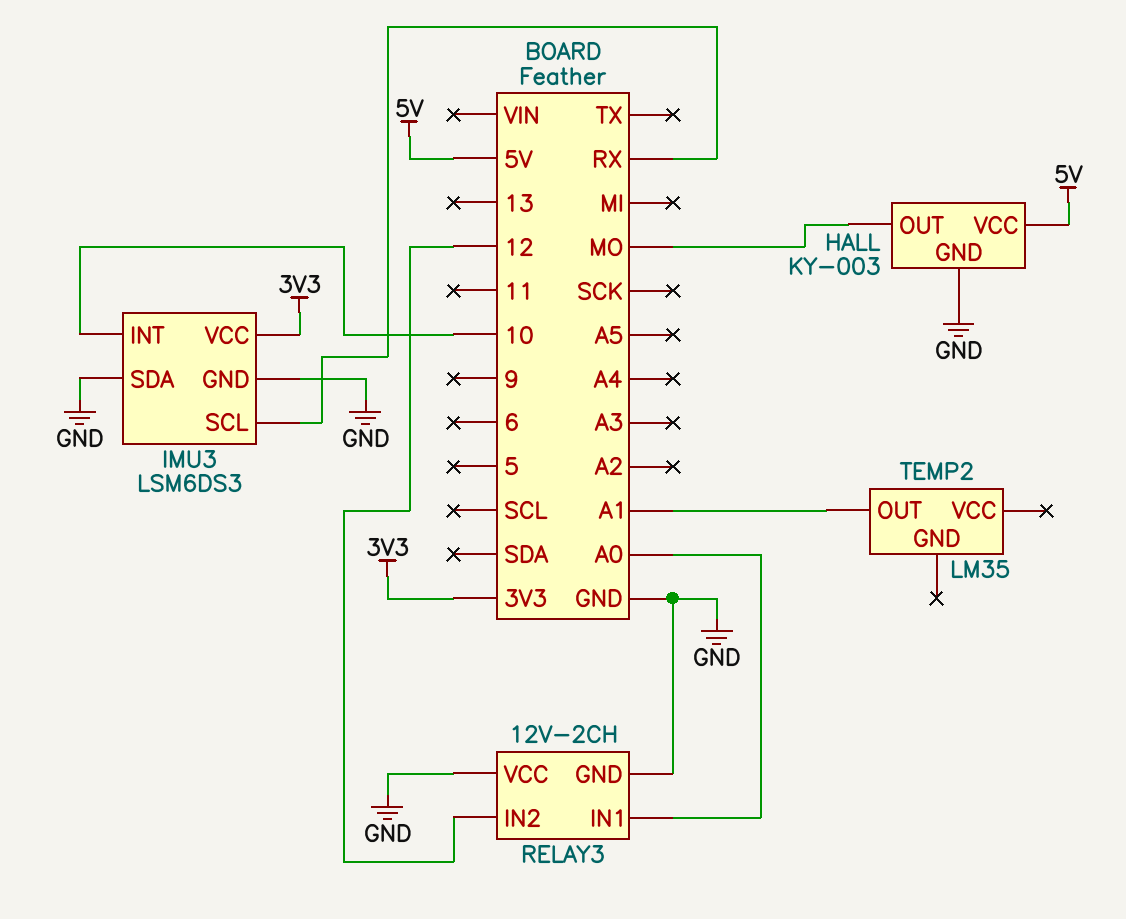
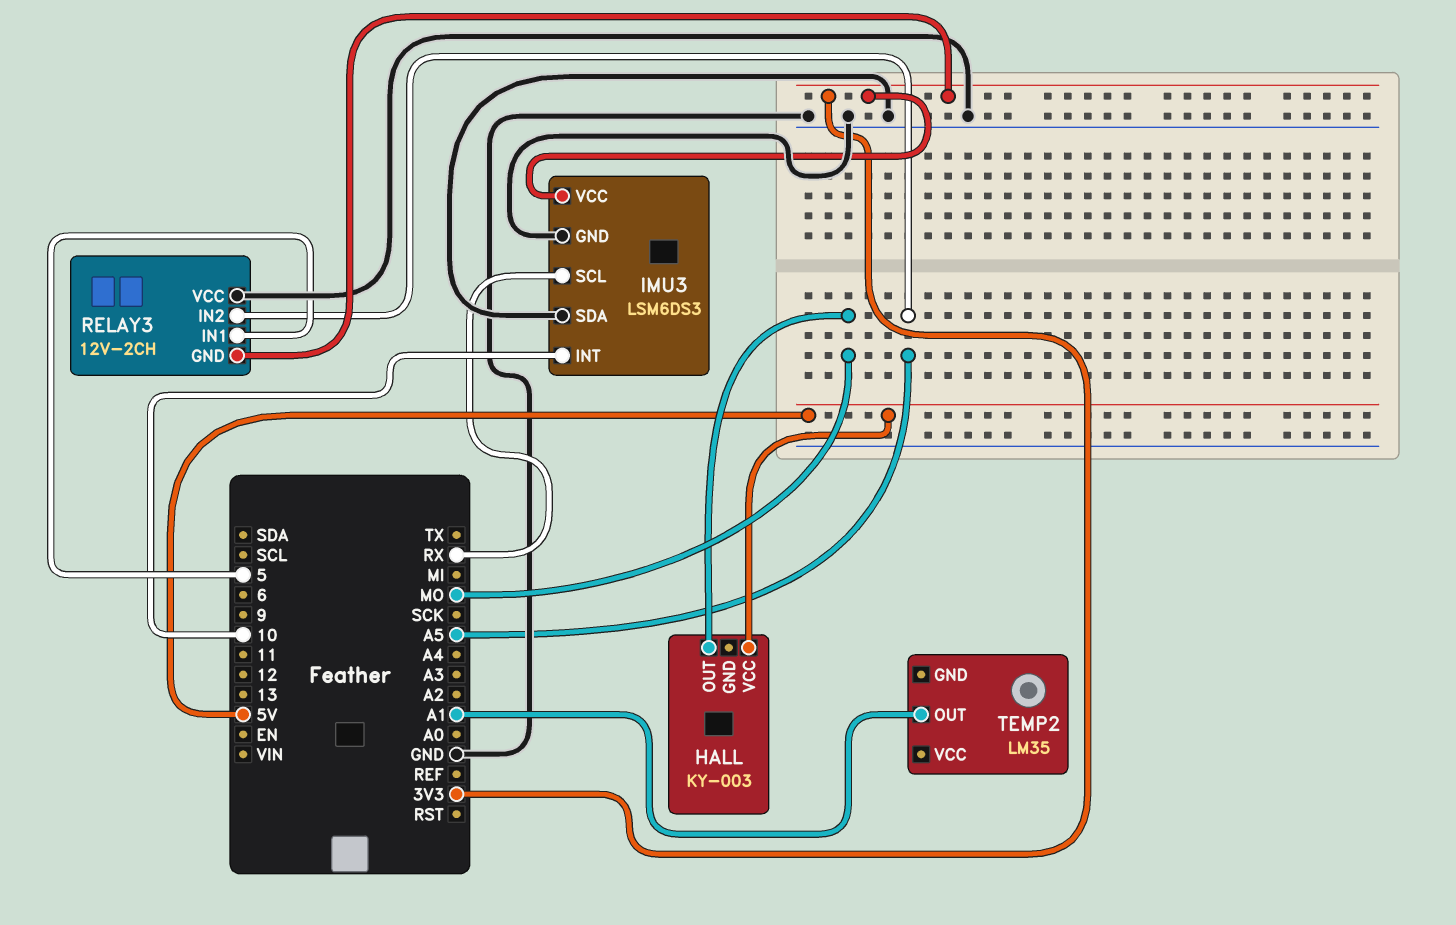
HALL pin GND: GND -> none
RELAY3 pin GND: GND -> 3V3
RELAY3 pin IN1: A0 -> 5
RELAY3 pin IN2: 12 -> A5

